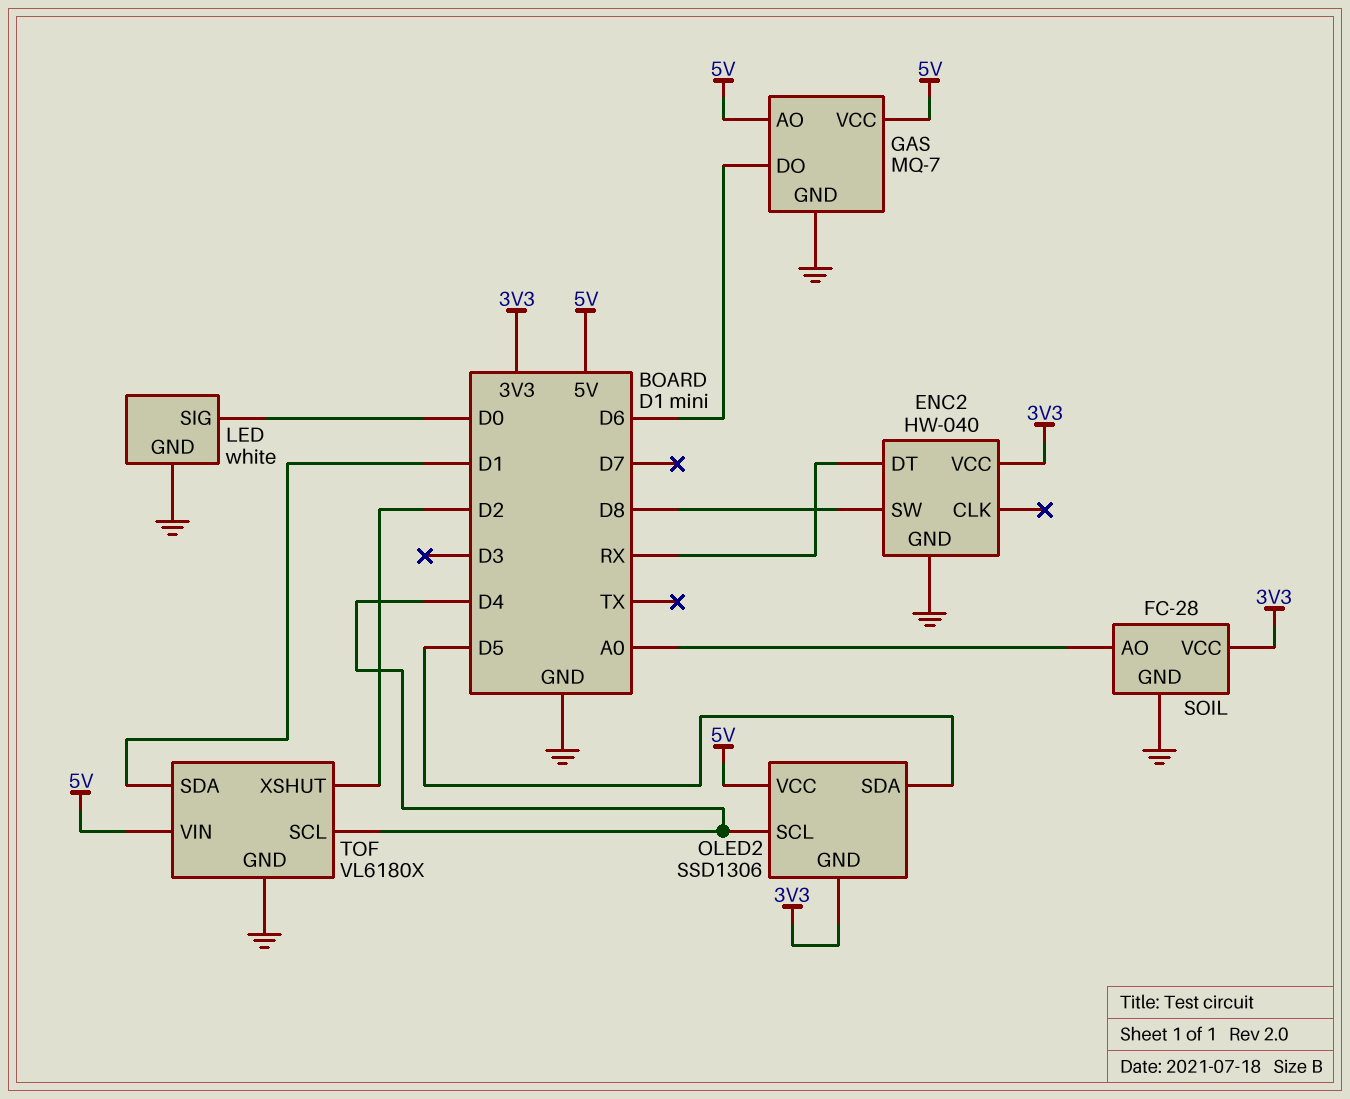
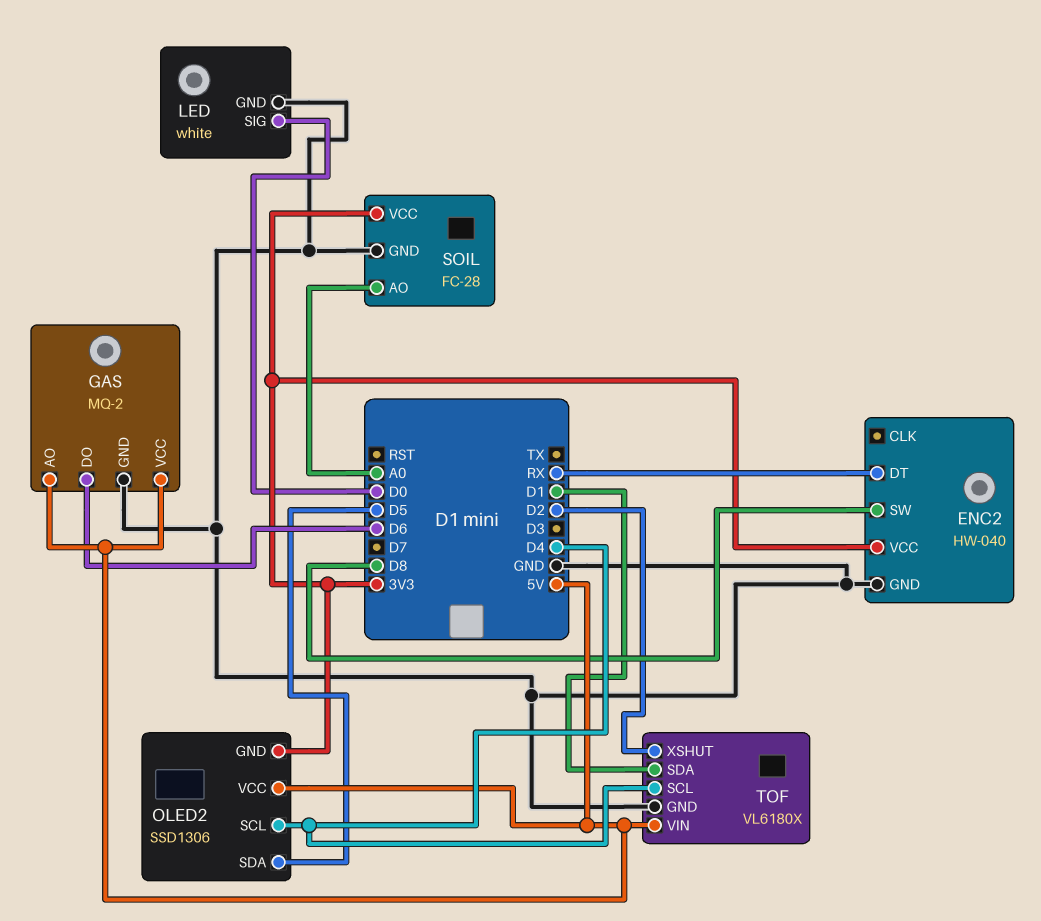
GAS: MQ-7 -> MQ-2

